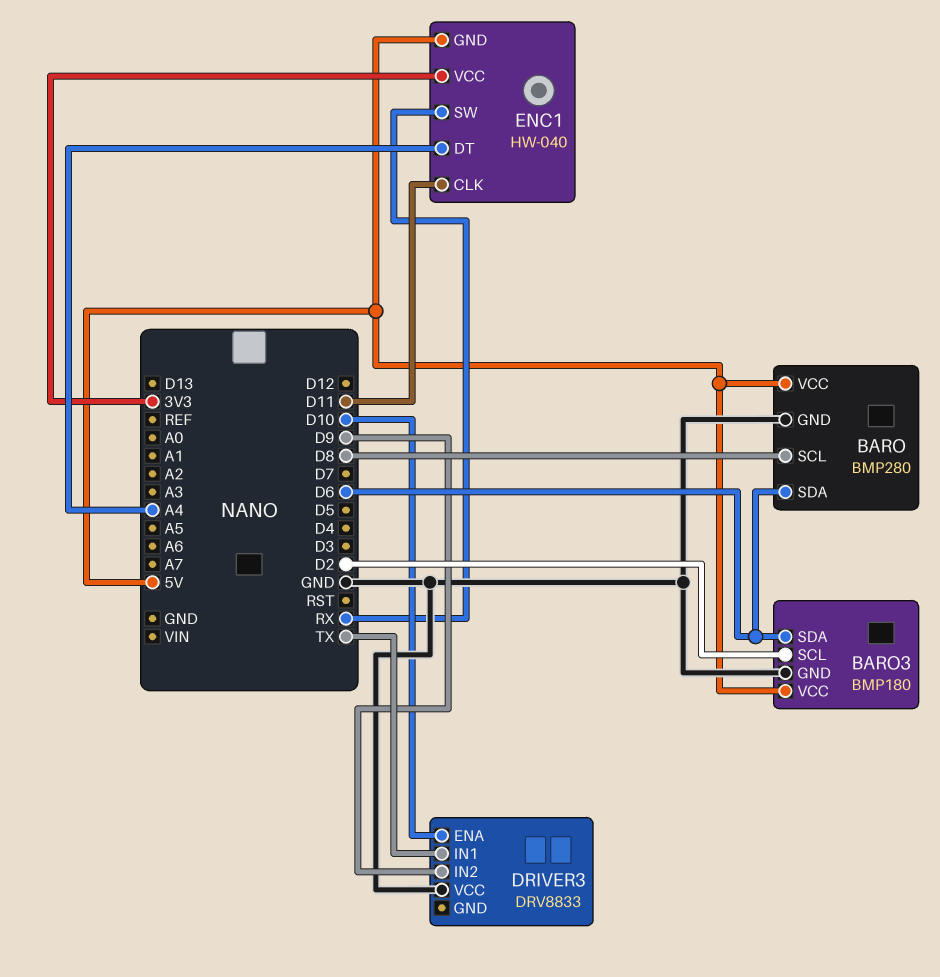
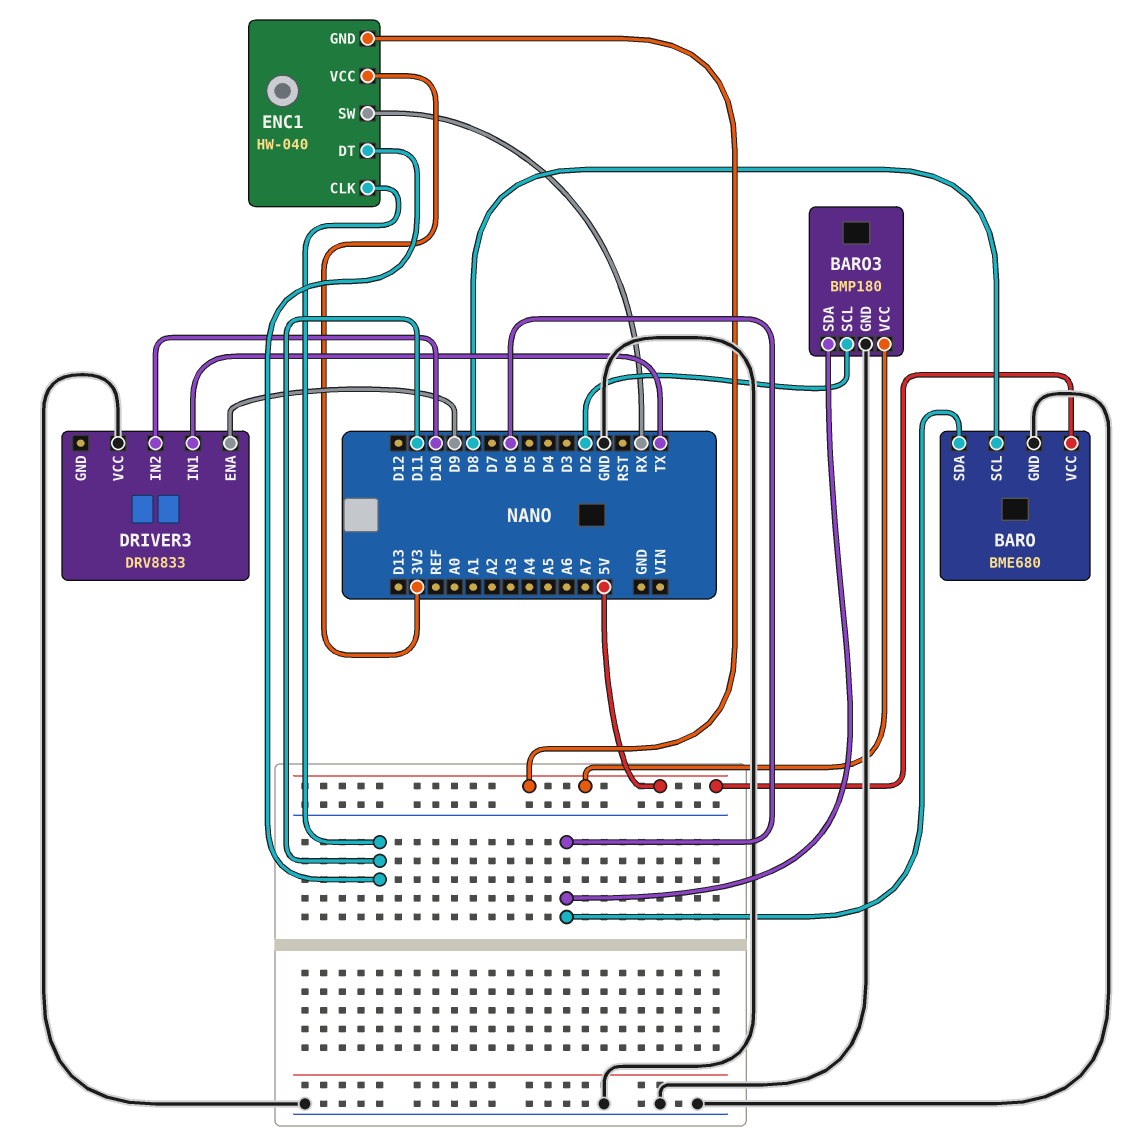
BARO: BMP280 -> BME680
DRIVER3 pin ENA: D10 -> D9
DRIVER3 pin IN2: D9 -> D10
ENC1 pin DT: A4 -> D11

